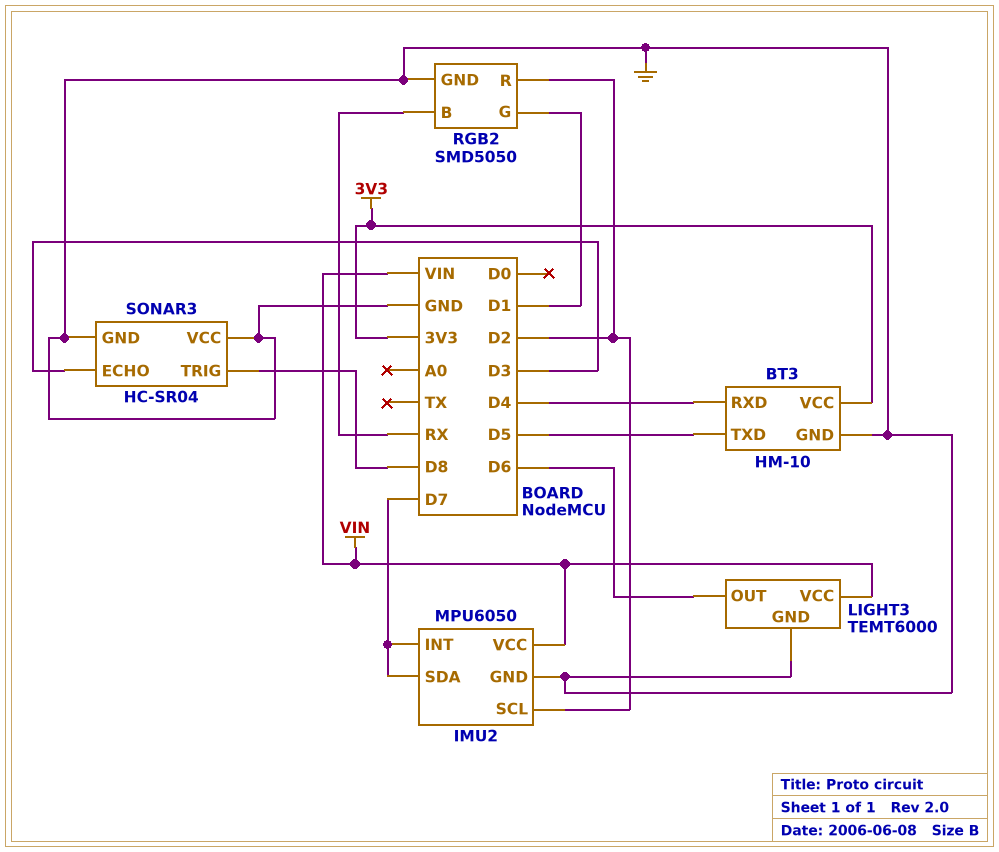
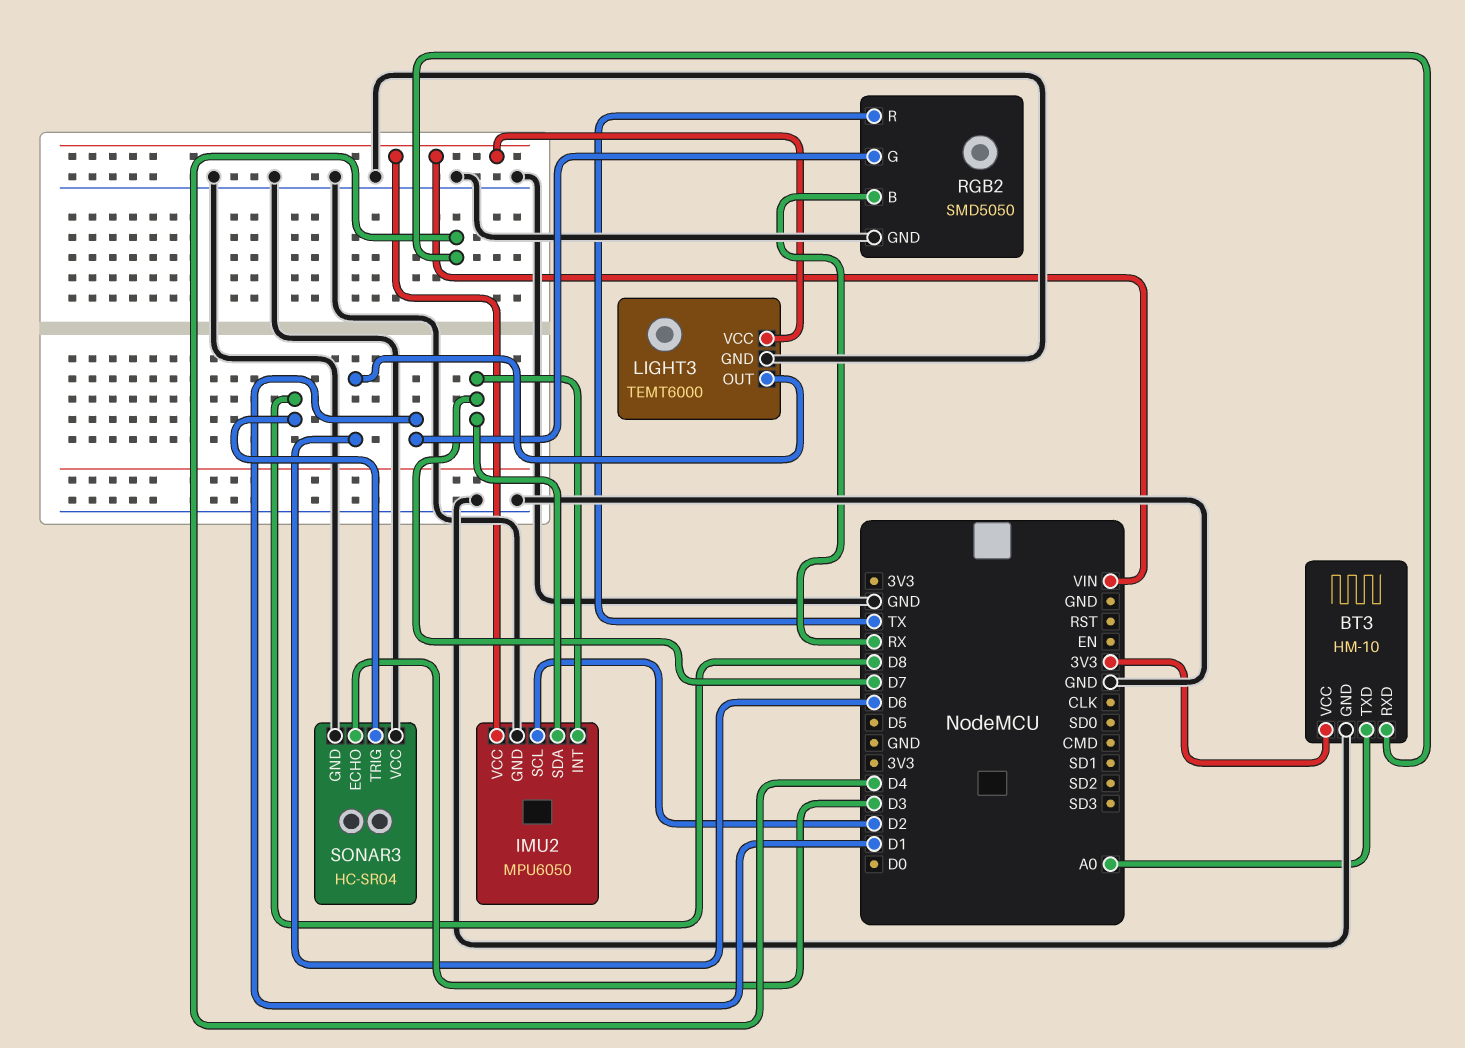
BT3 pin TXD: D5 -> A0
RGB2 pin R: D2 -> TX

